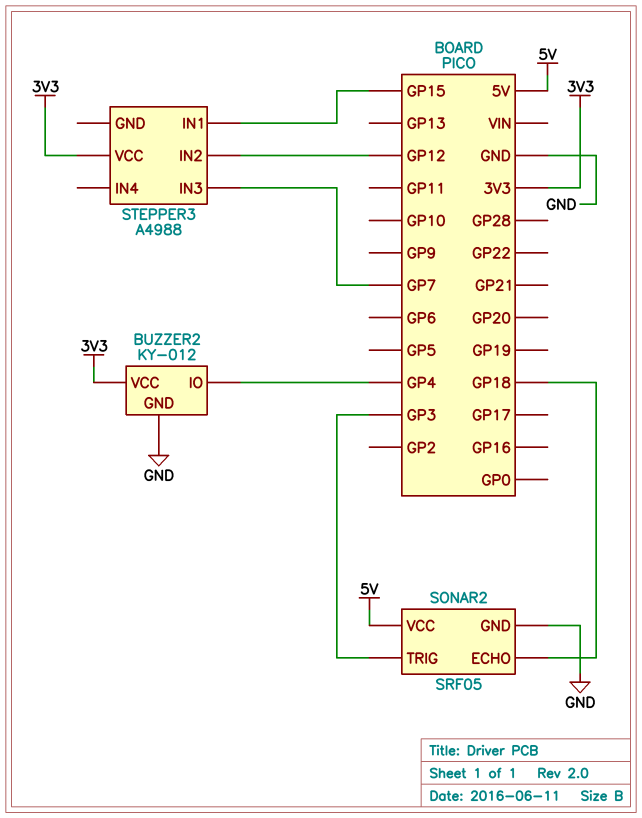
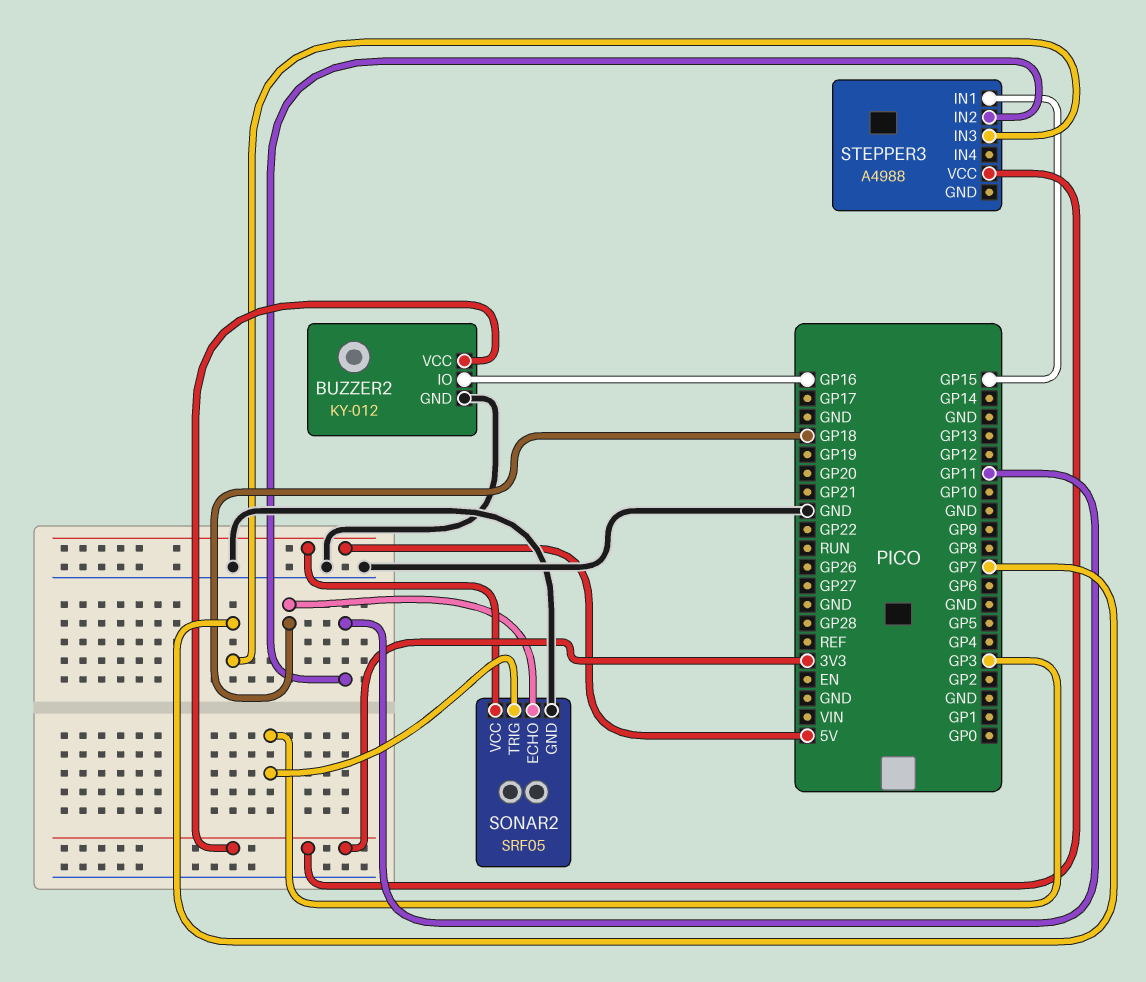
BUZZER2 pin IO: GP4 -> GP16
STEPPER3 pin IN2: GP12 -> GP11

